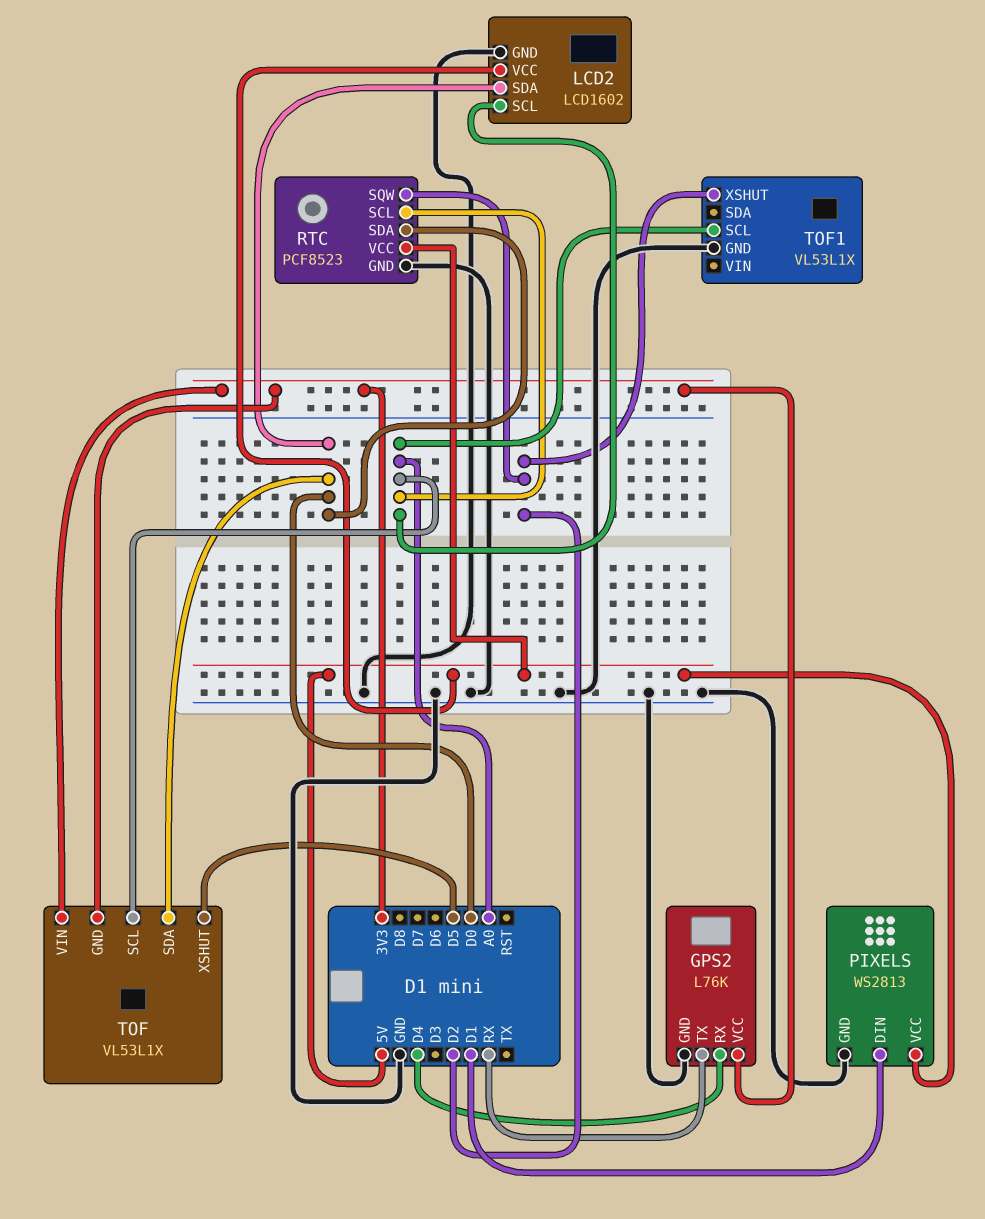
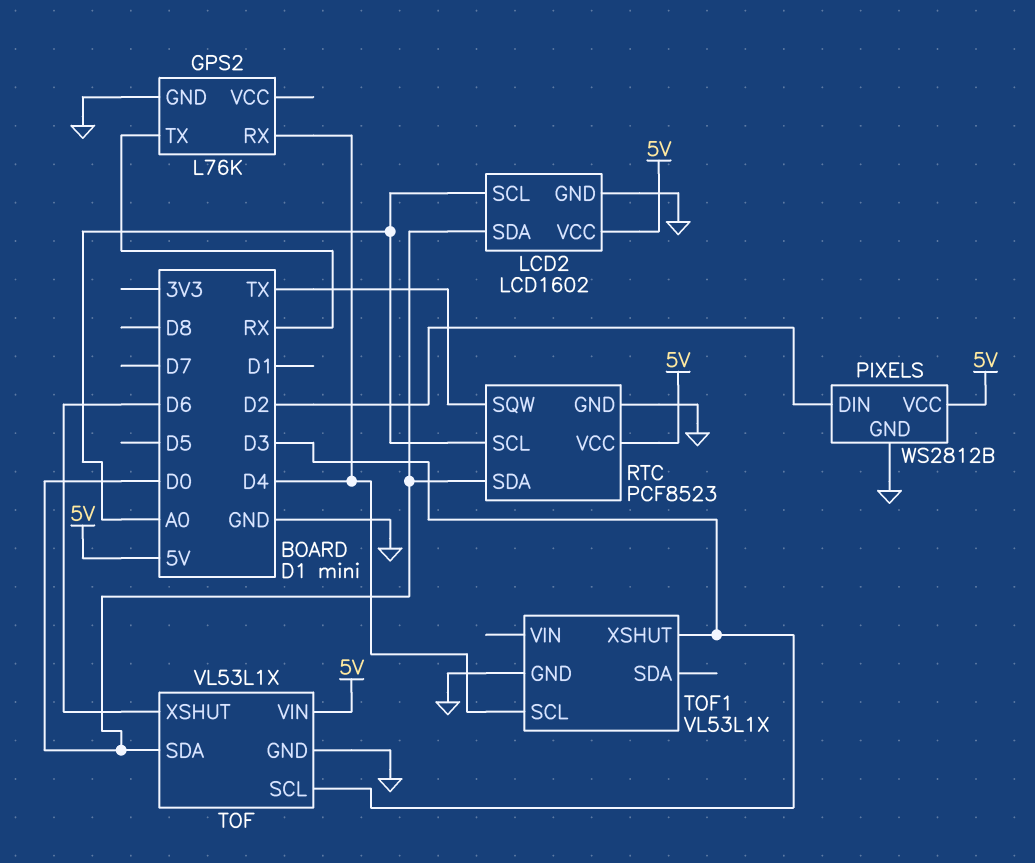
GPS2 pin VCC: 3V3 -> none
PIXELS: WS2813 -> WS2812B
PIXELS pin DIN: D1 -> D2
RTC pin SQW: D2 -> TX
TOF pin GND: 3V3 -> GND
TOF pin SCL: A0 -> D3
TOF pin VIN: 3V3 -> 5V
TOF pin XSHUT: D5 -> D6
TOF1 pin SCL: A0 -> D4
TOF1 pin XSHUT: D2 -> D3

